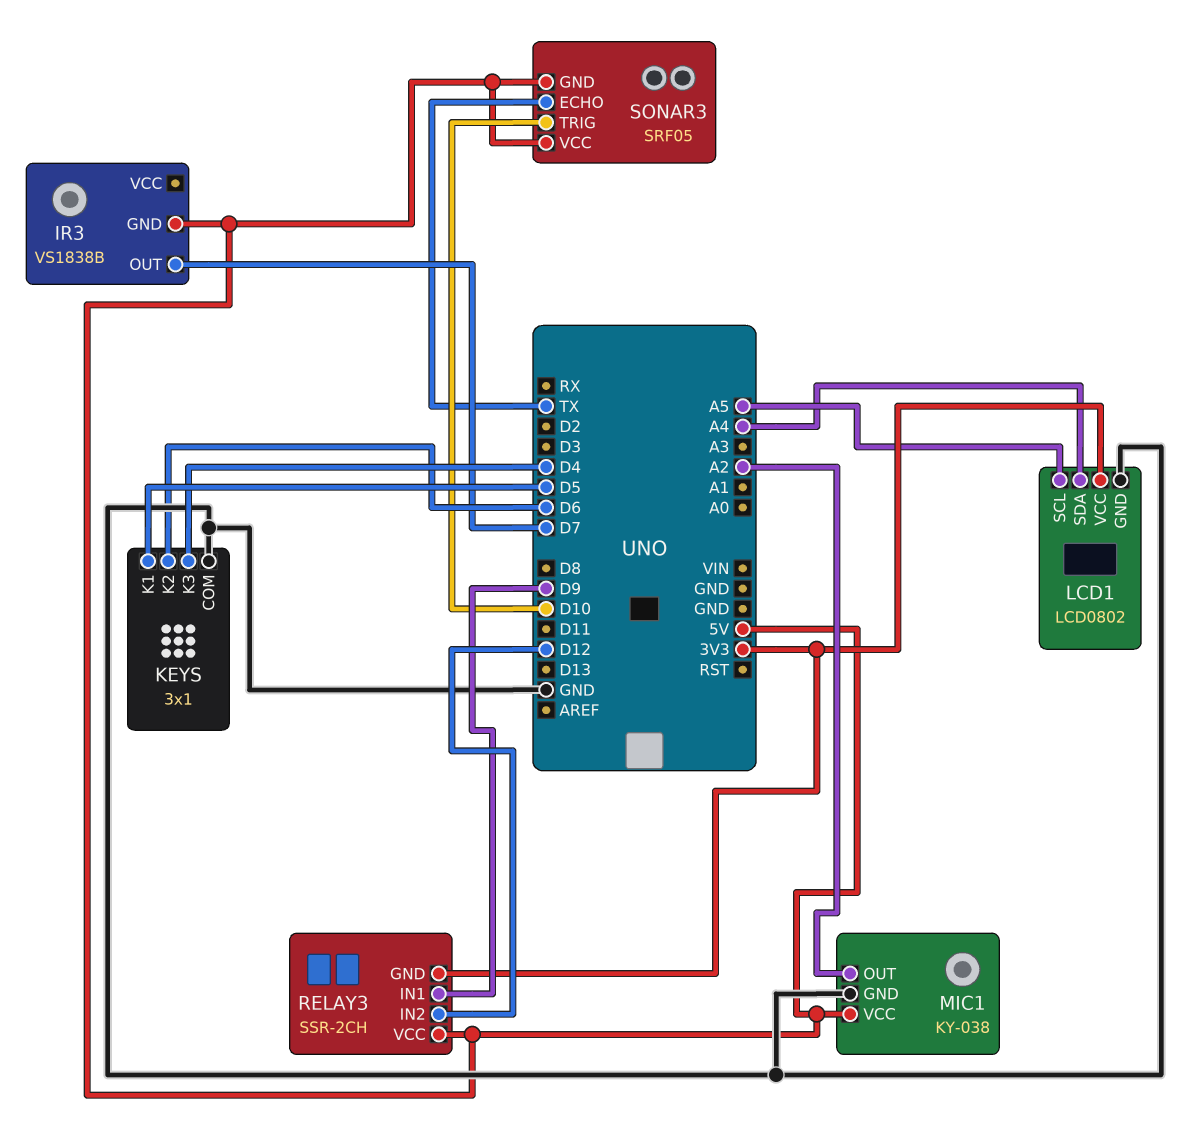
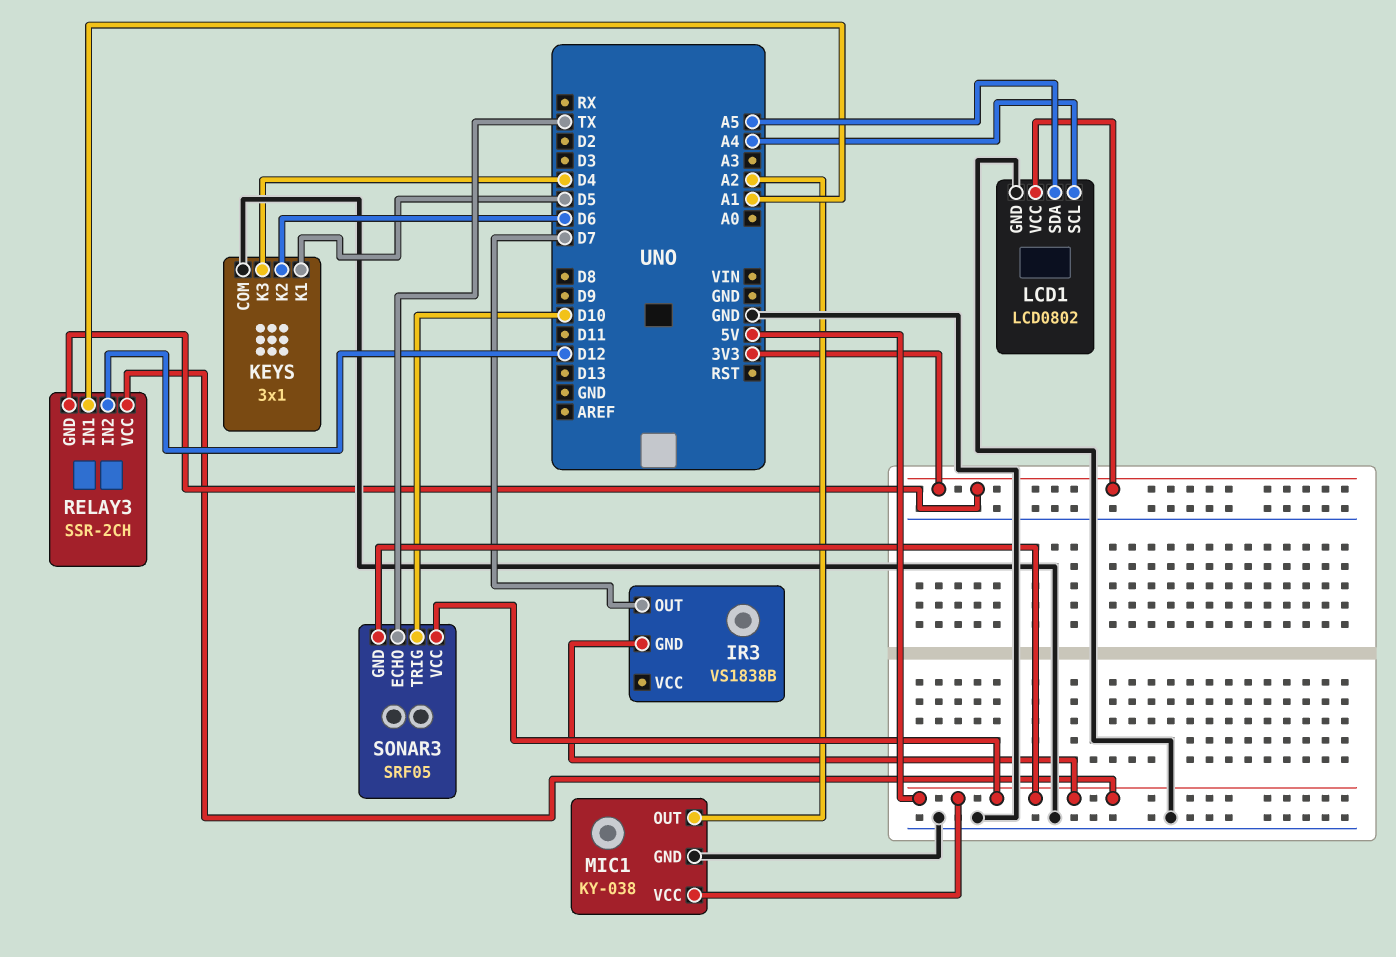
LCD1 pin SCL: A5 -> A4
LCD1 pin SDA: A4 -> A5
RELAY3 pin IN1: D9 -> A1

